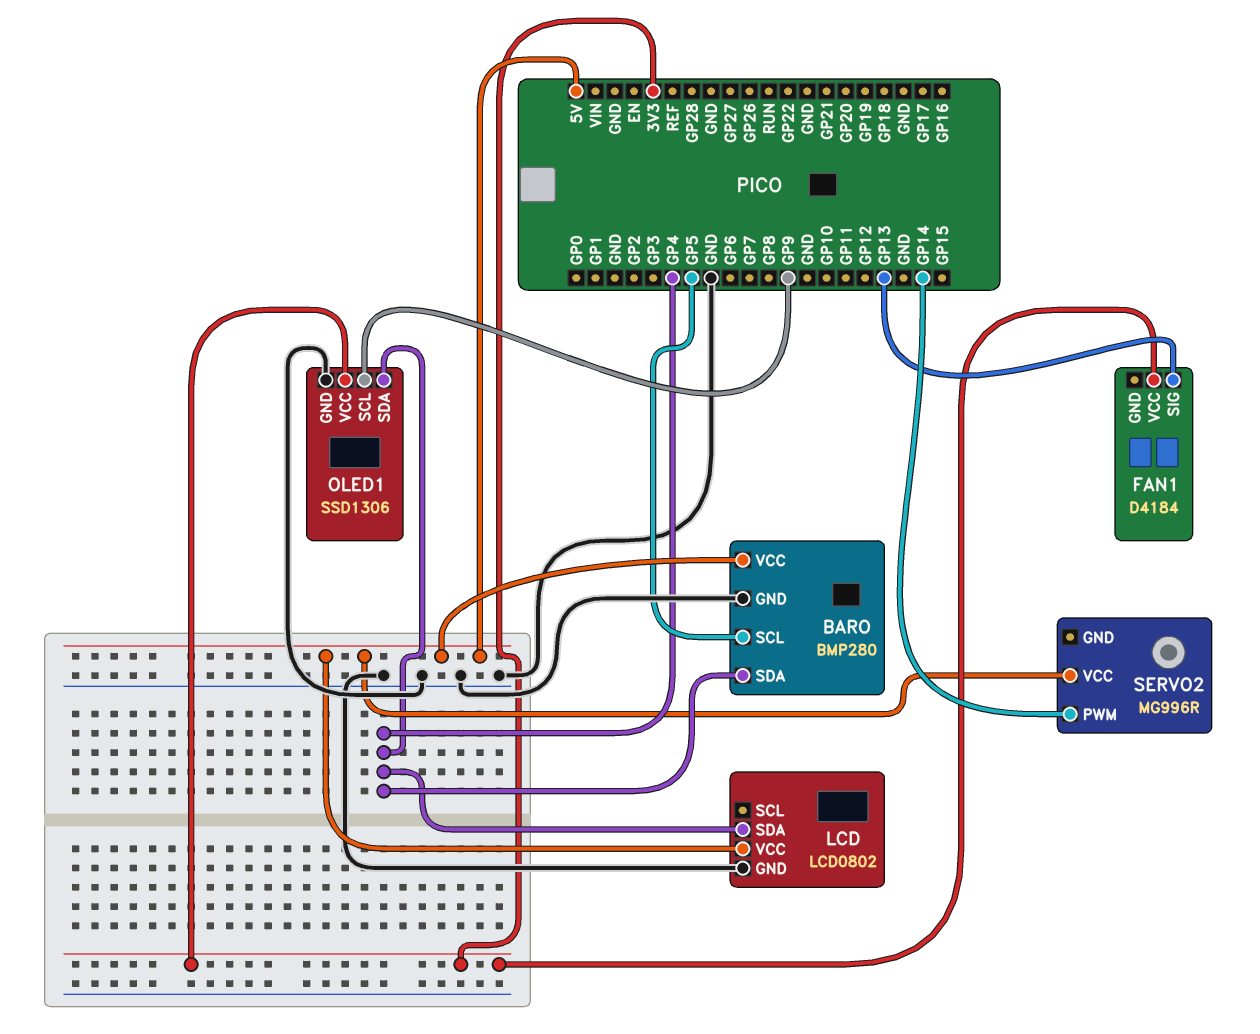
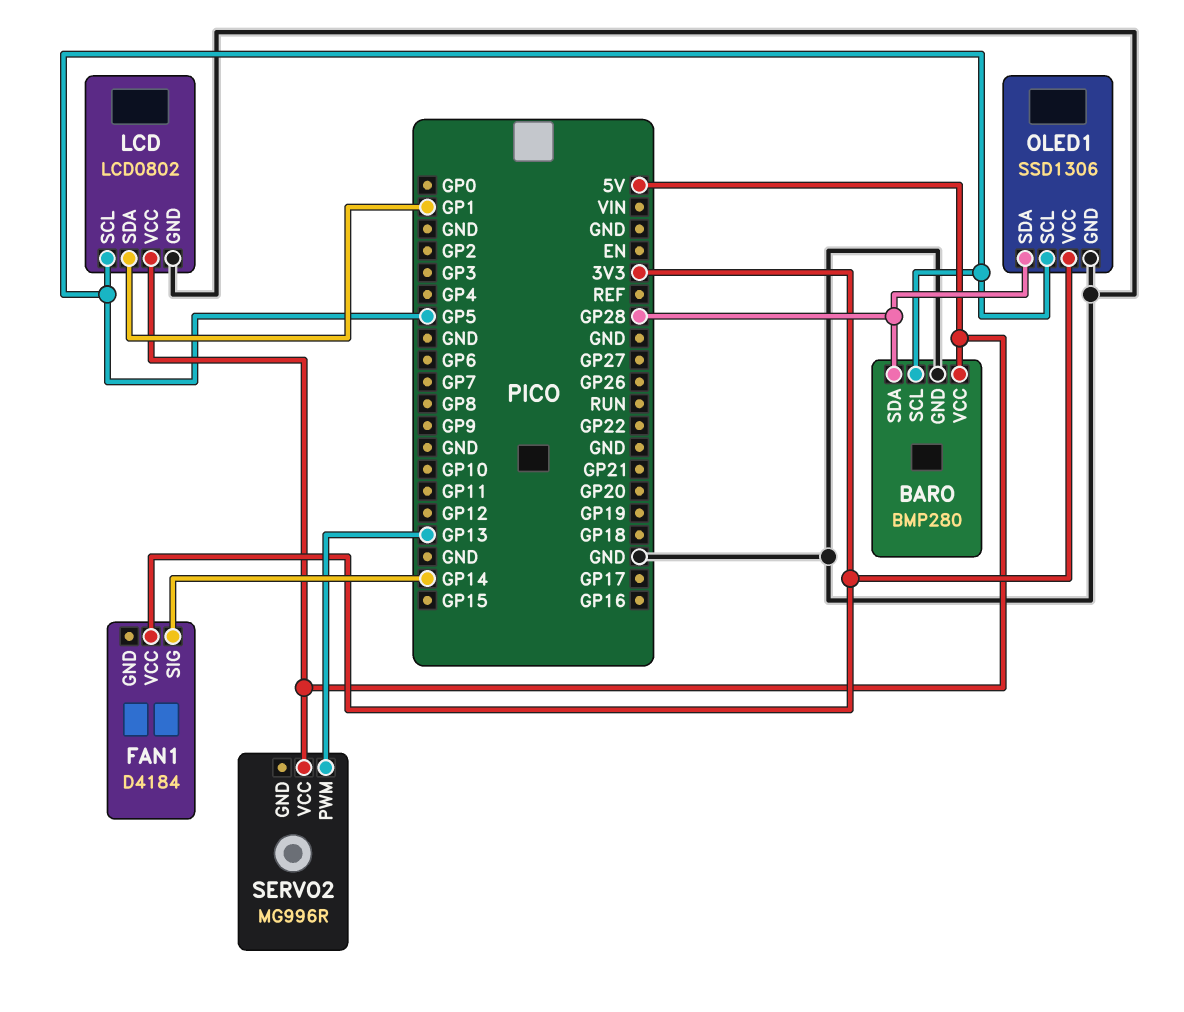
BARO pin SDA: GP4 -> GP28
FAN1 pin SIG: GP13 -> GP14
LCD pin SCL: none -> GP5
LCD pin SDA: GP4 -> GP1
OLED1 pin SCL: GP9 -> GP5
OLED1 pin SDA: GP4 -> GP28
SERVO2 pin PWM: GP14 -> GP13

